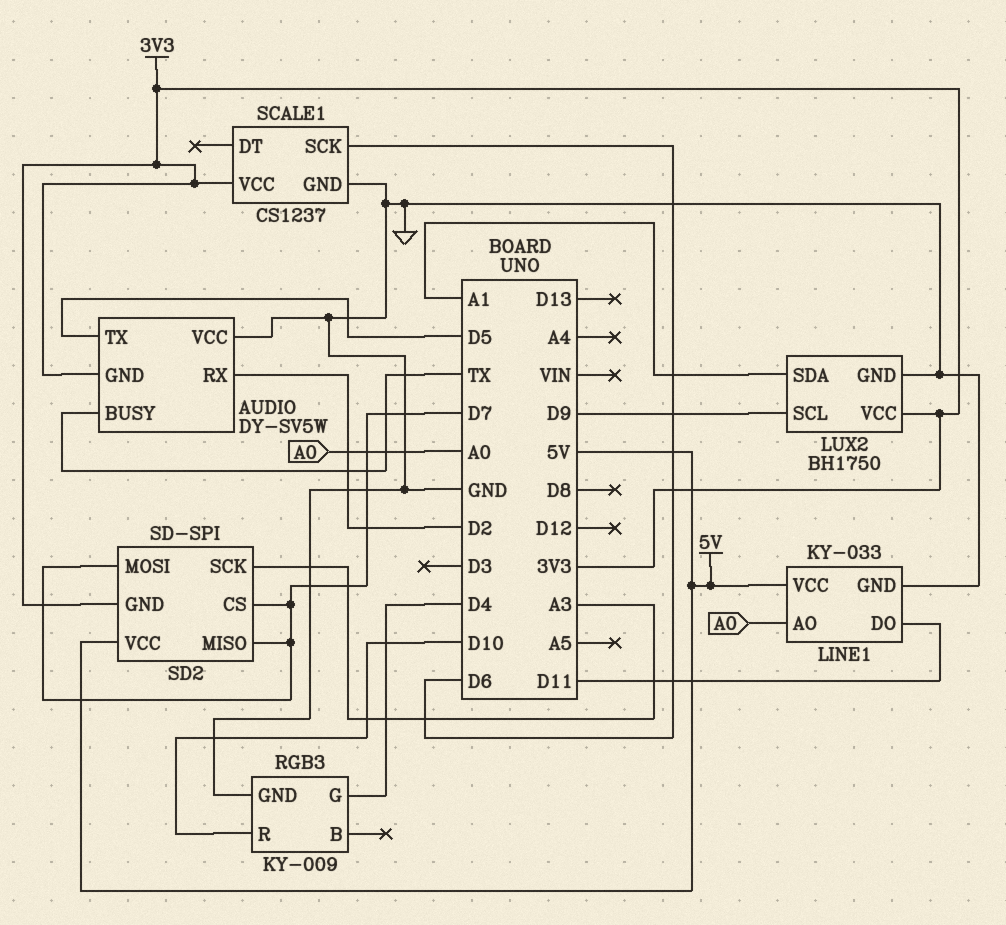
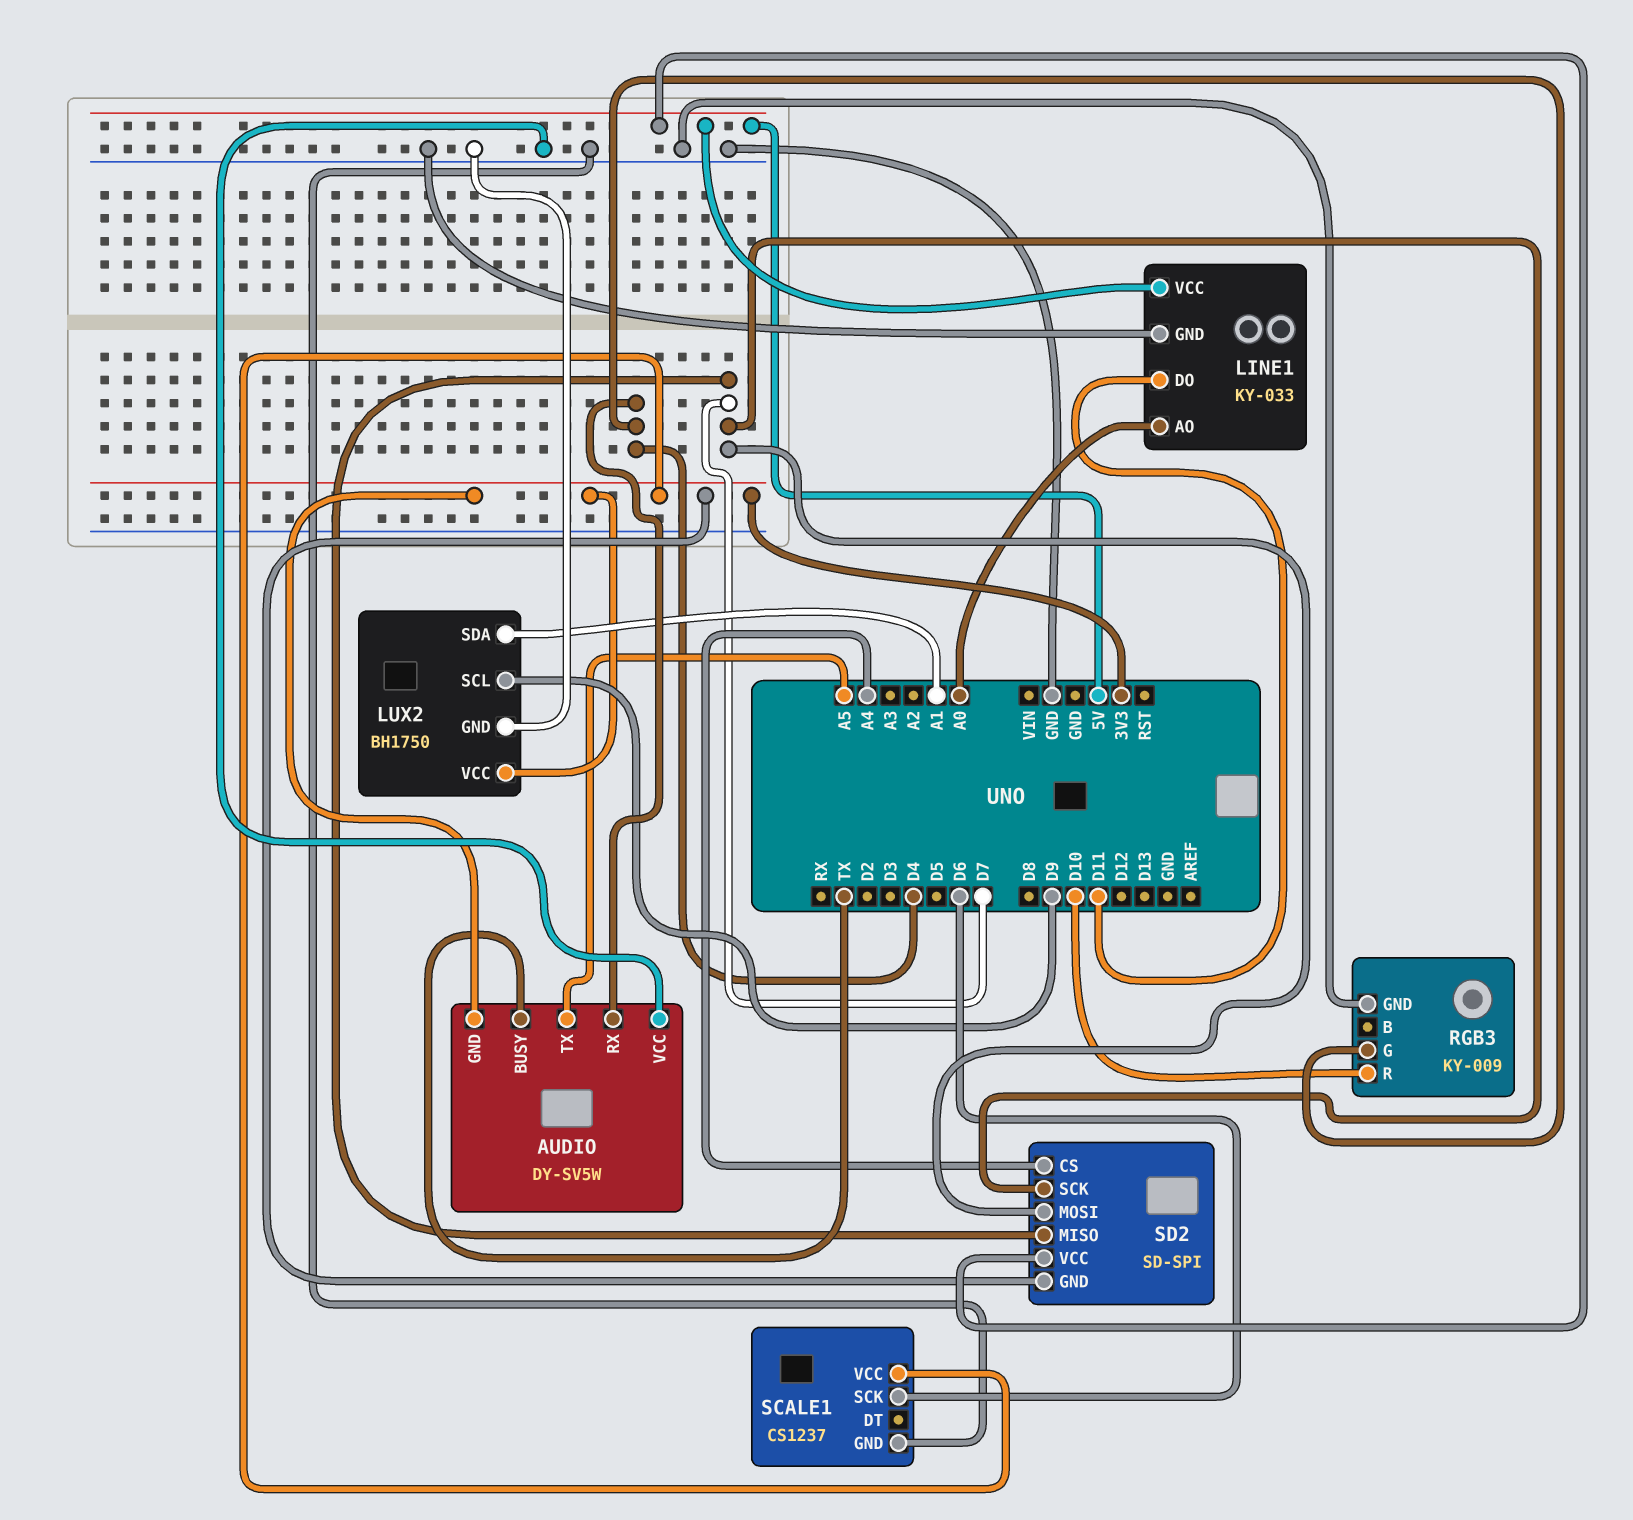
AUDIO pin RX: D2 -> D4
AUDIO pin TX: D5 -> A5
SD2 pin CS: D7 -> A4
SD2 pin SCK: A3 -> D7

